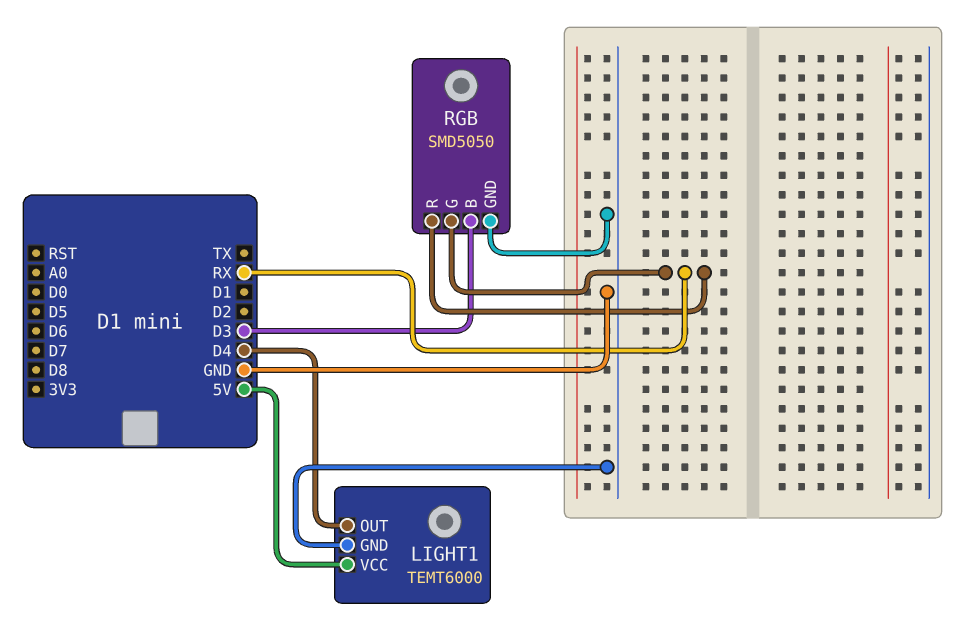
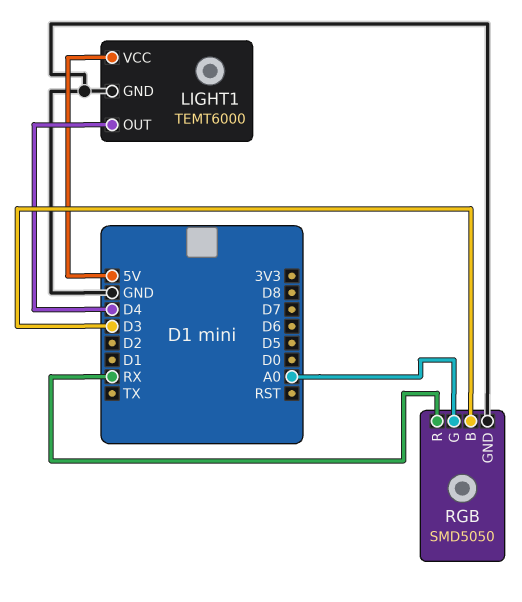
RGB pin G: RX -> A0

